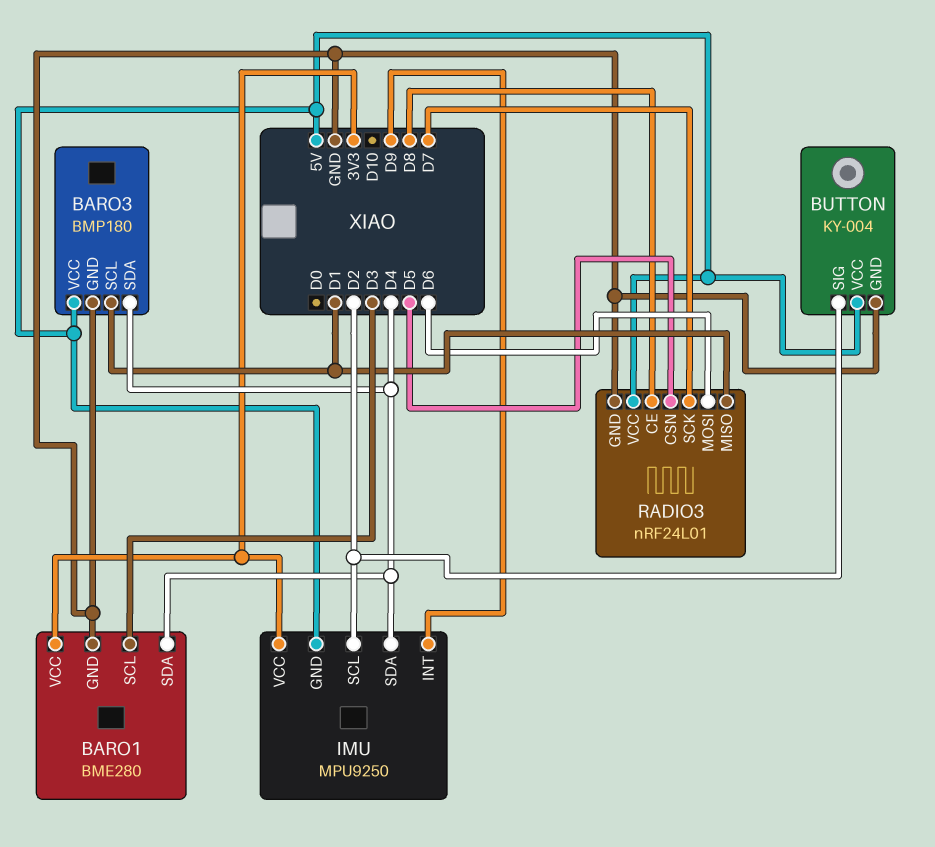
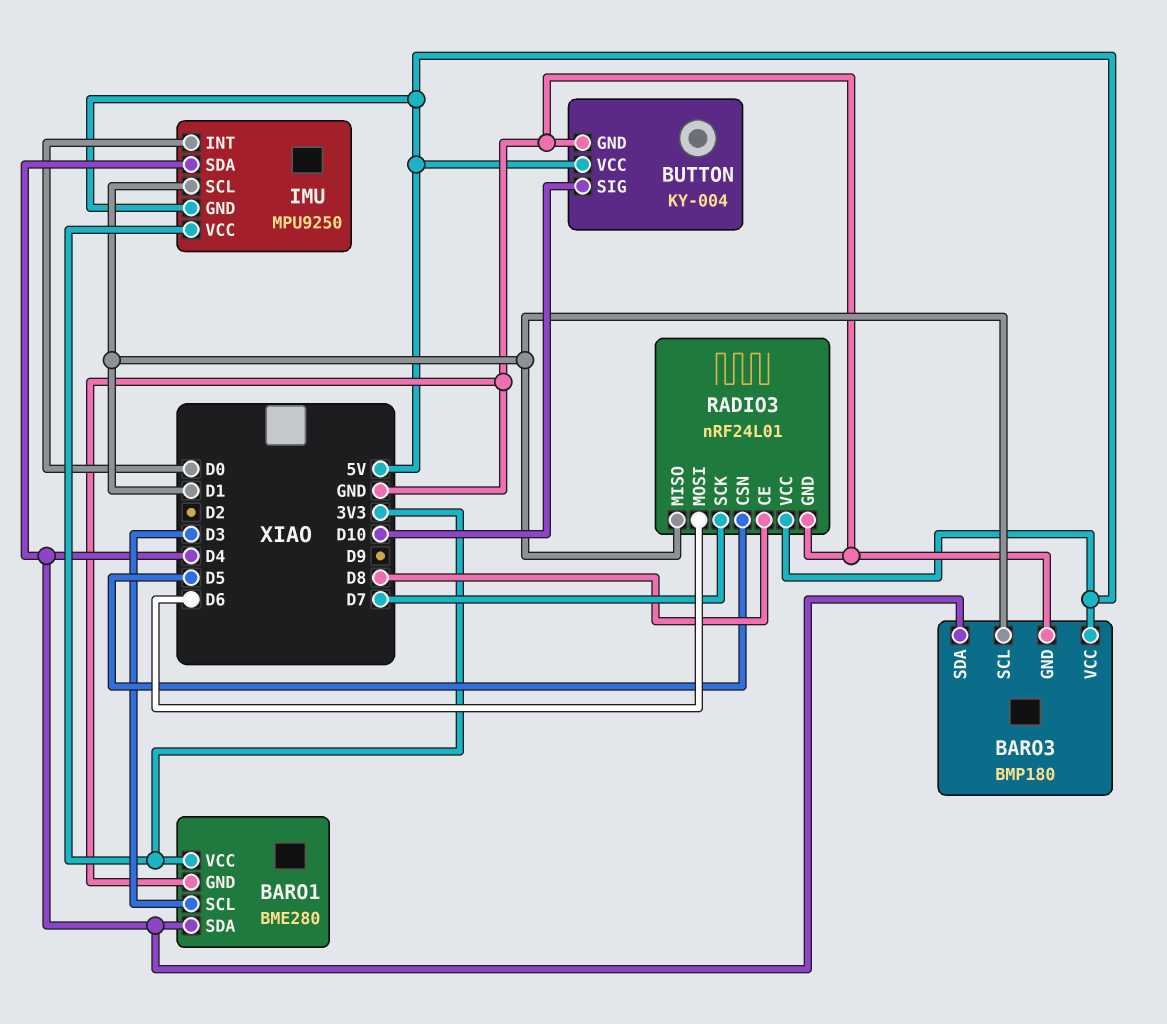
BUTTON pin SIG: D2 -> D10
IMU pin INT: D9 -> D0
IMU pin SCL: D2 -> D1

